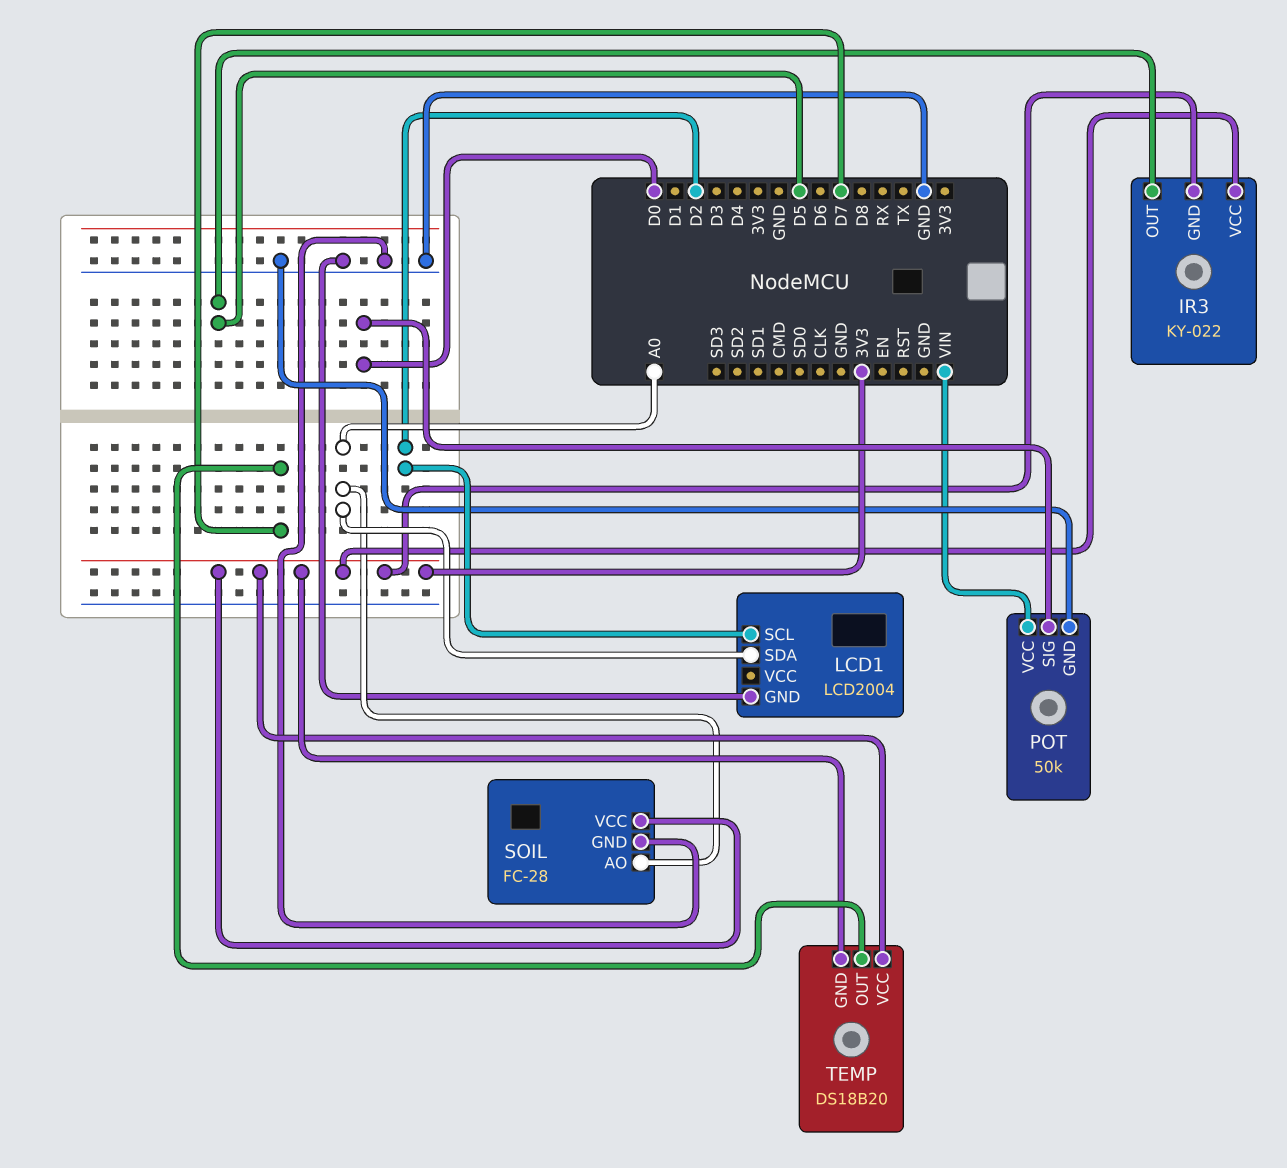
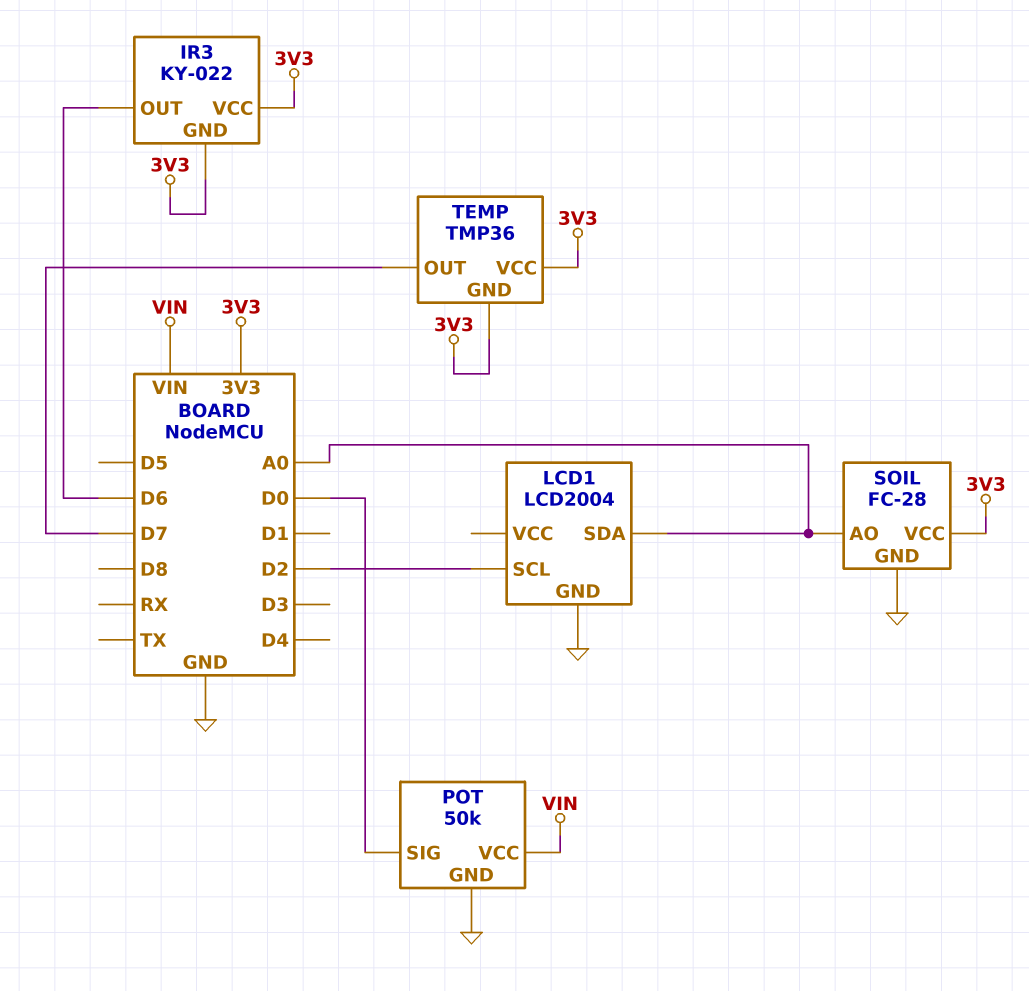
IR3 pin OUT: D5 -> D6
TEMP: DS18B20 -> TMP36

